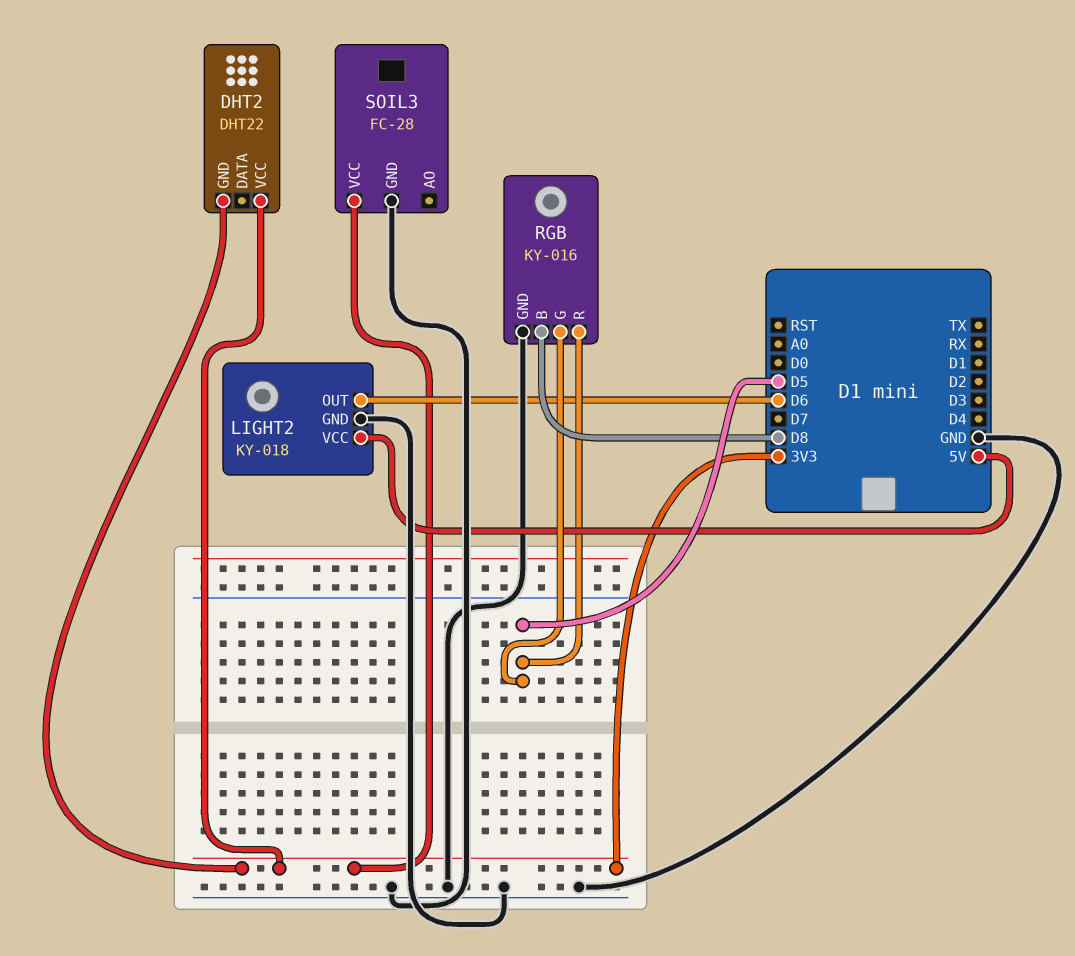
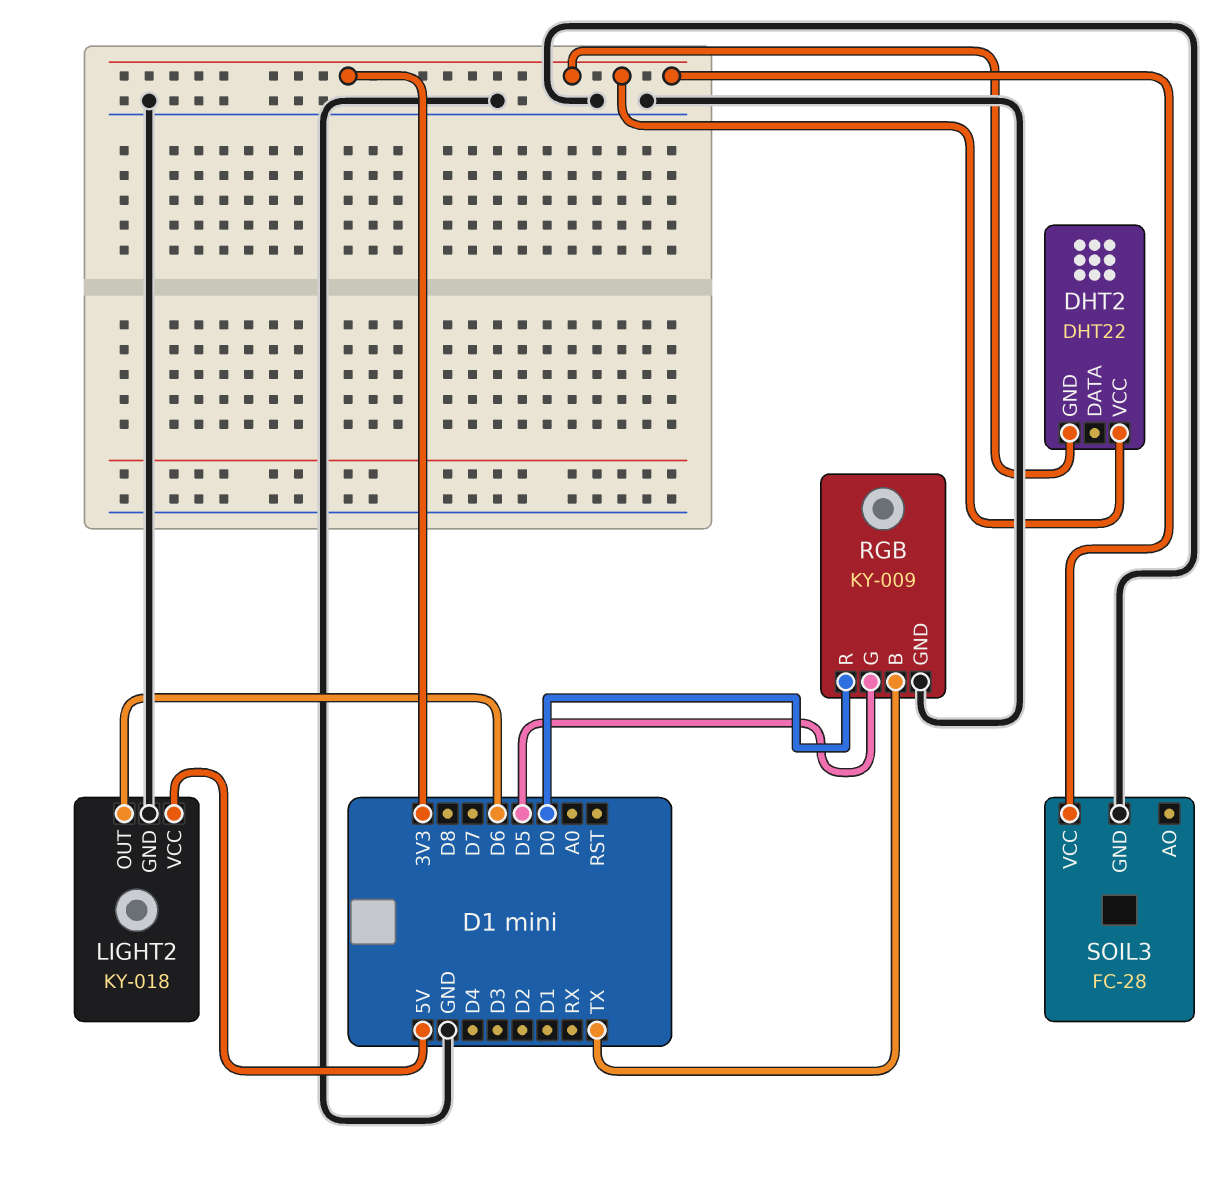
RGB: KY-016 -> KY-009
RGB pin B: D8 -> TX
RGB pin R: D5 -> D0

